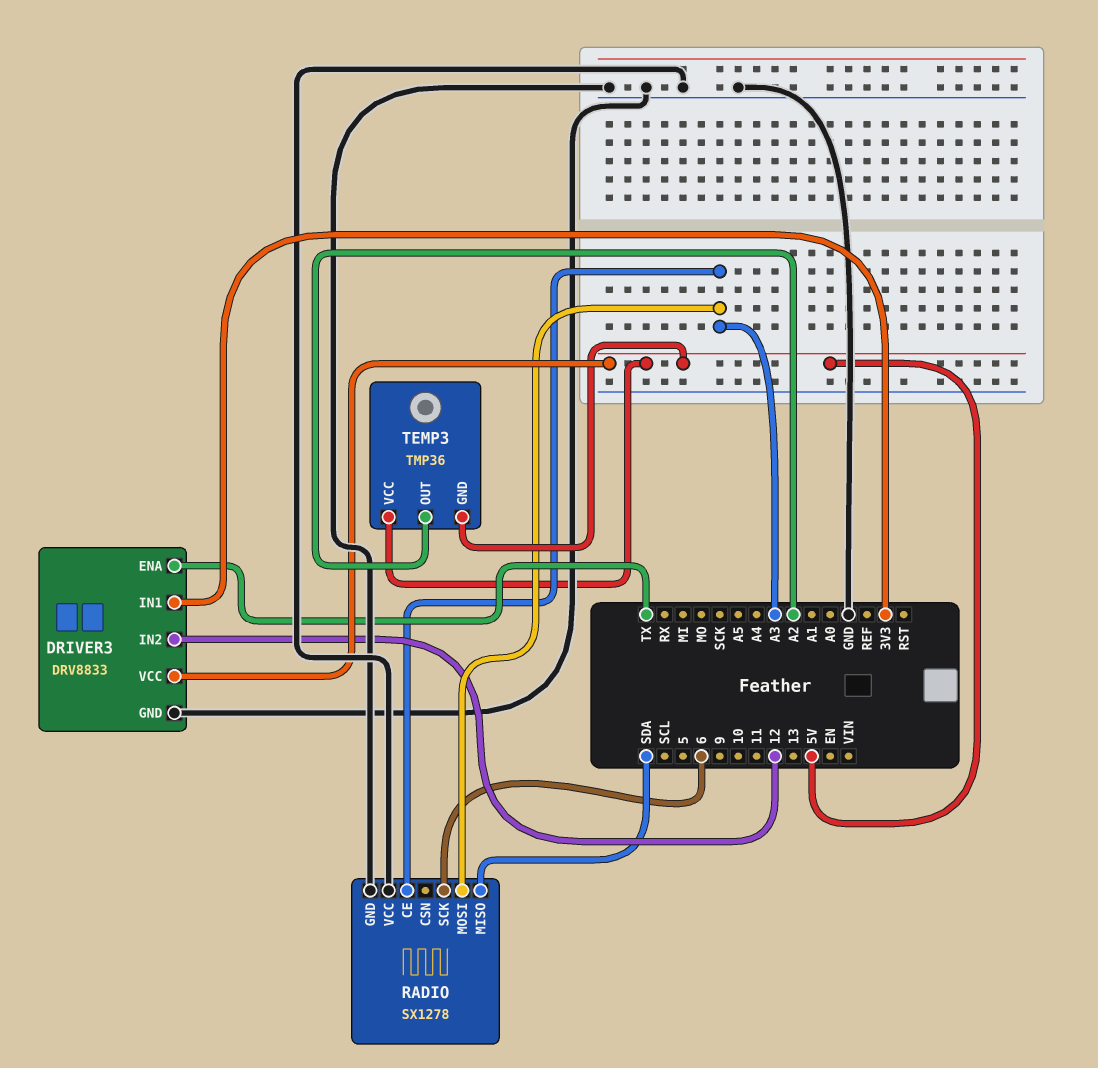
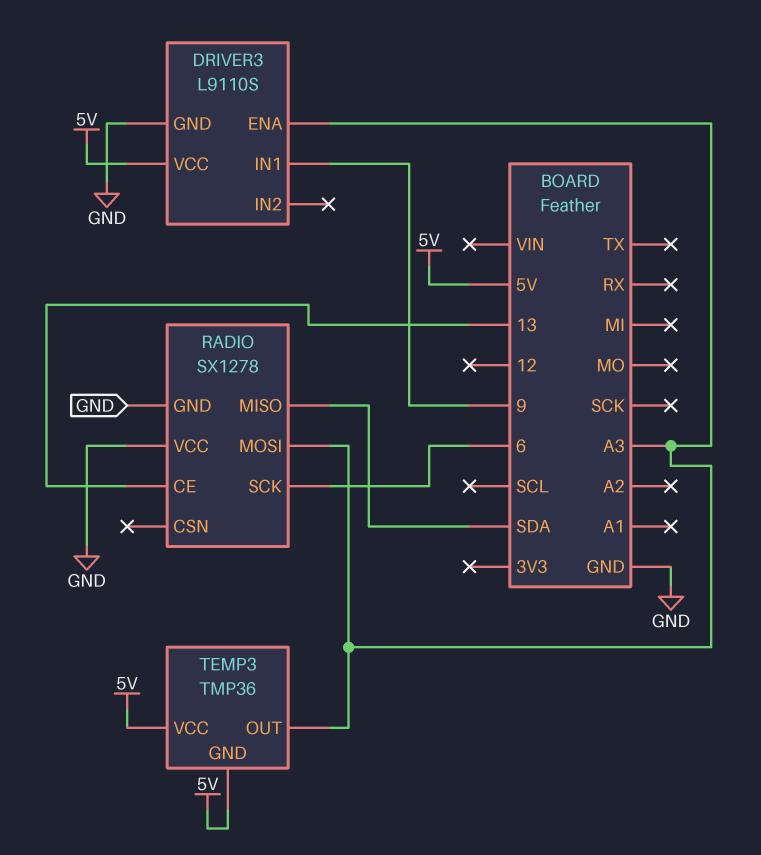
DRIVER3: DRV8833 -> L9110S
DRIVER3 pin ENA: TX -> A3
DRIVER3 pin IN1: 3V3 -> 9
DRIVER3 pin IN2: 12 -> none
RADIO pin CE: A3 -> 13
TEMP3 pin OUT: A2 -> A3

